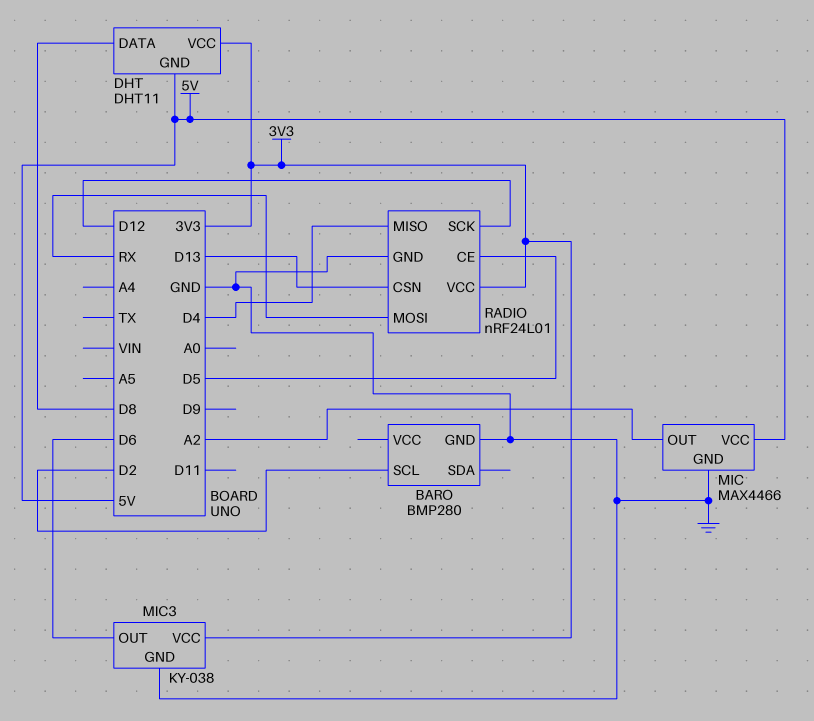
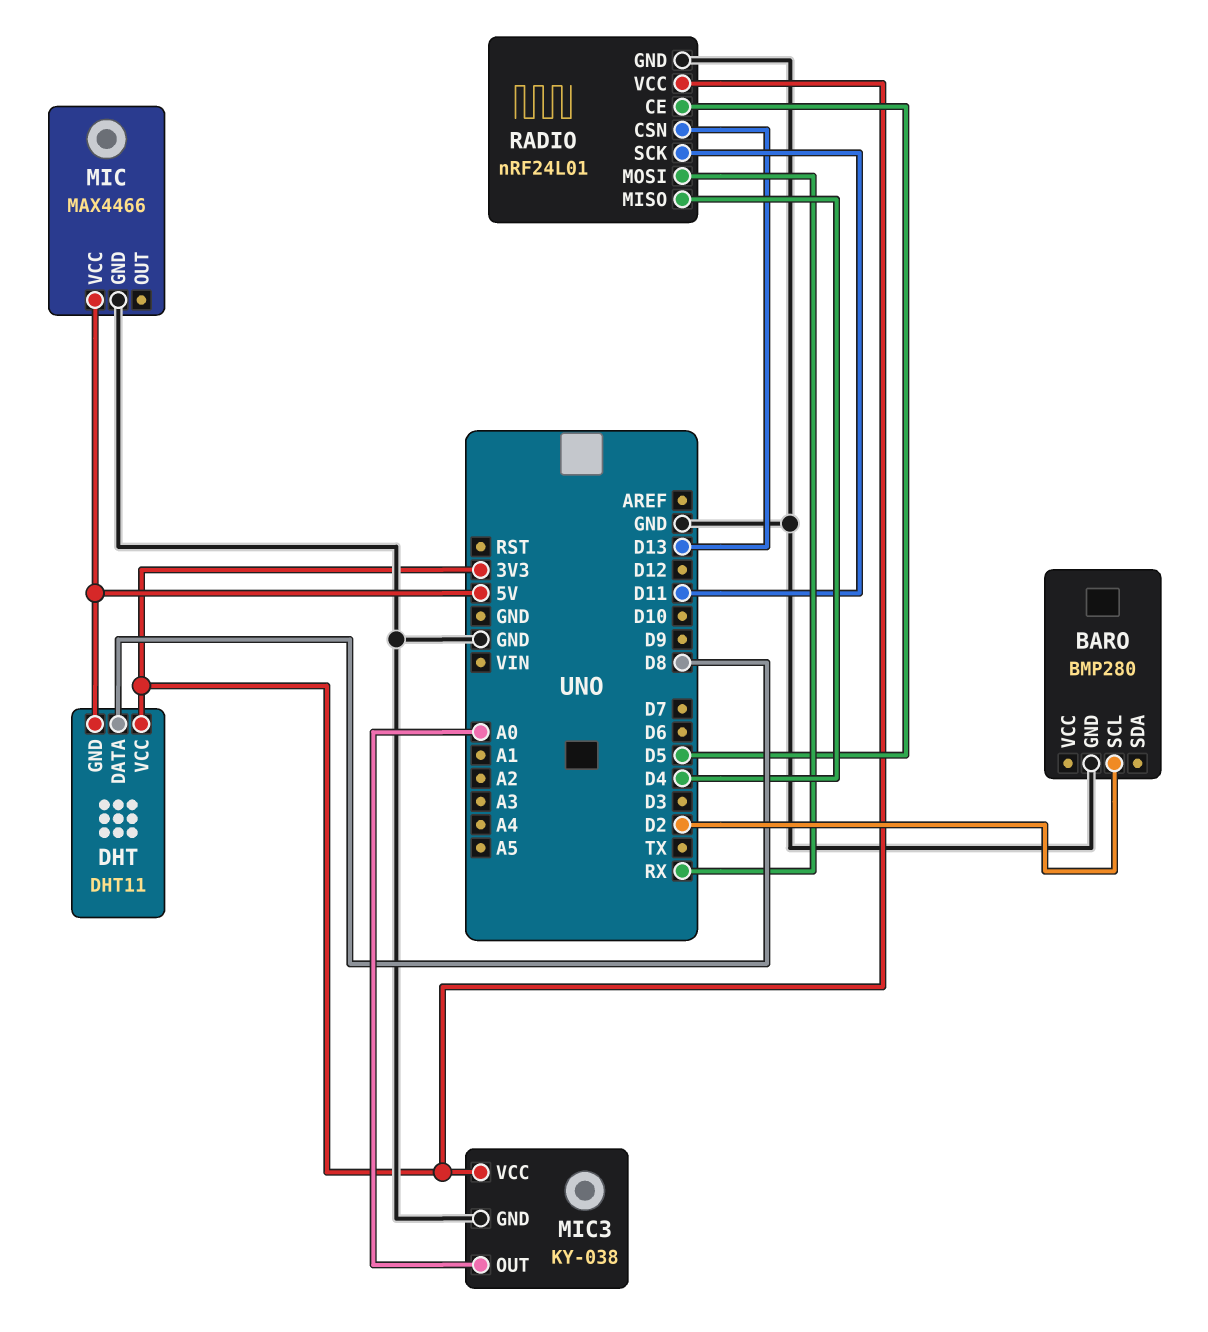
MIC pin OUT: A2 -> none
MIC3 pin OUT: D6 -> A0
RADIO pin SCK: D12 -> D11

